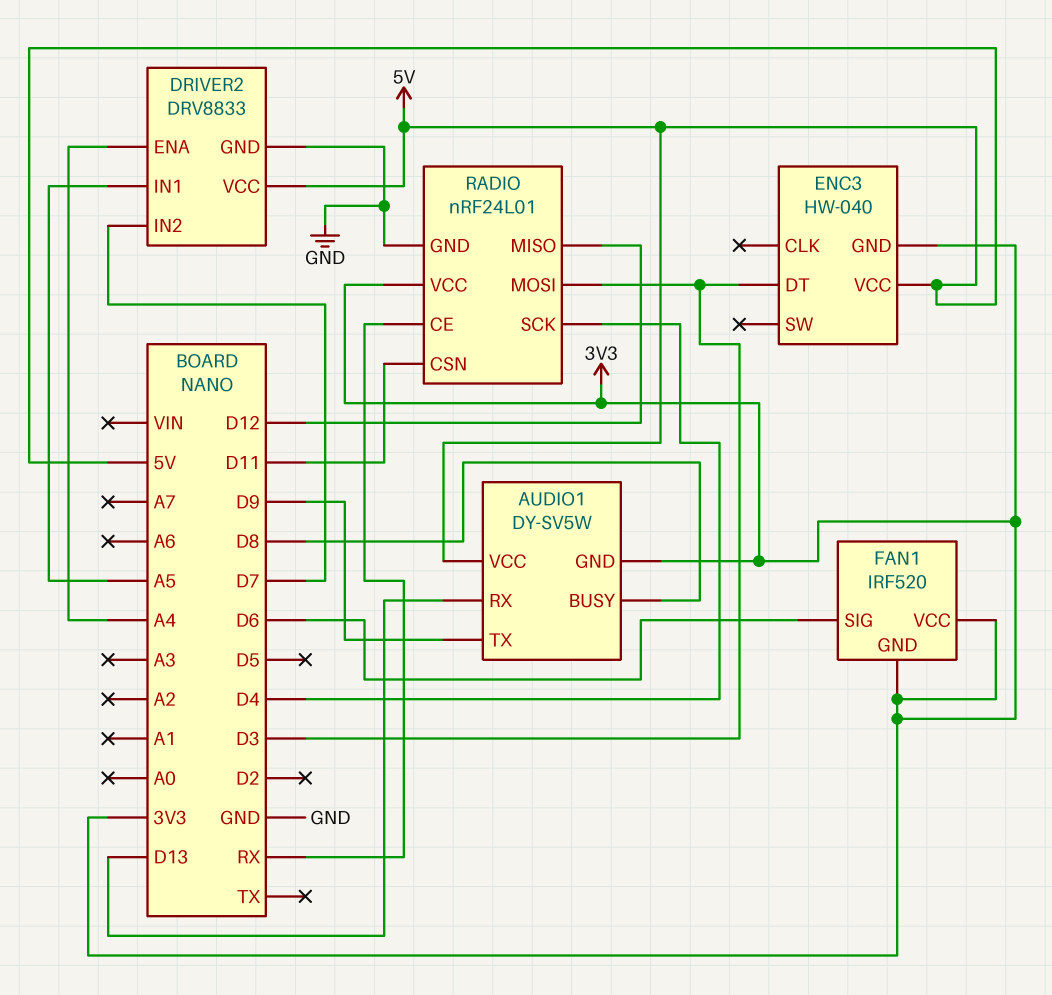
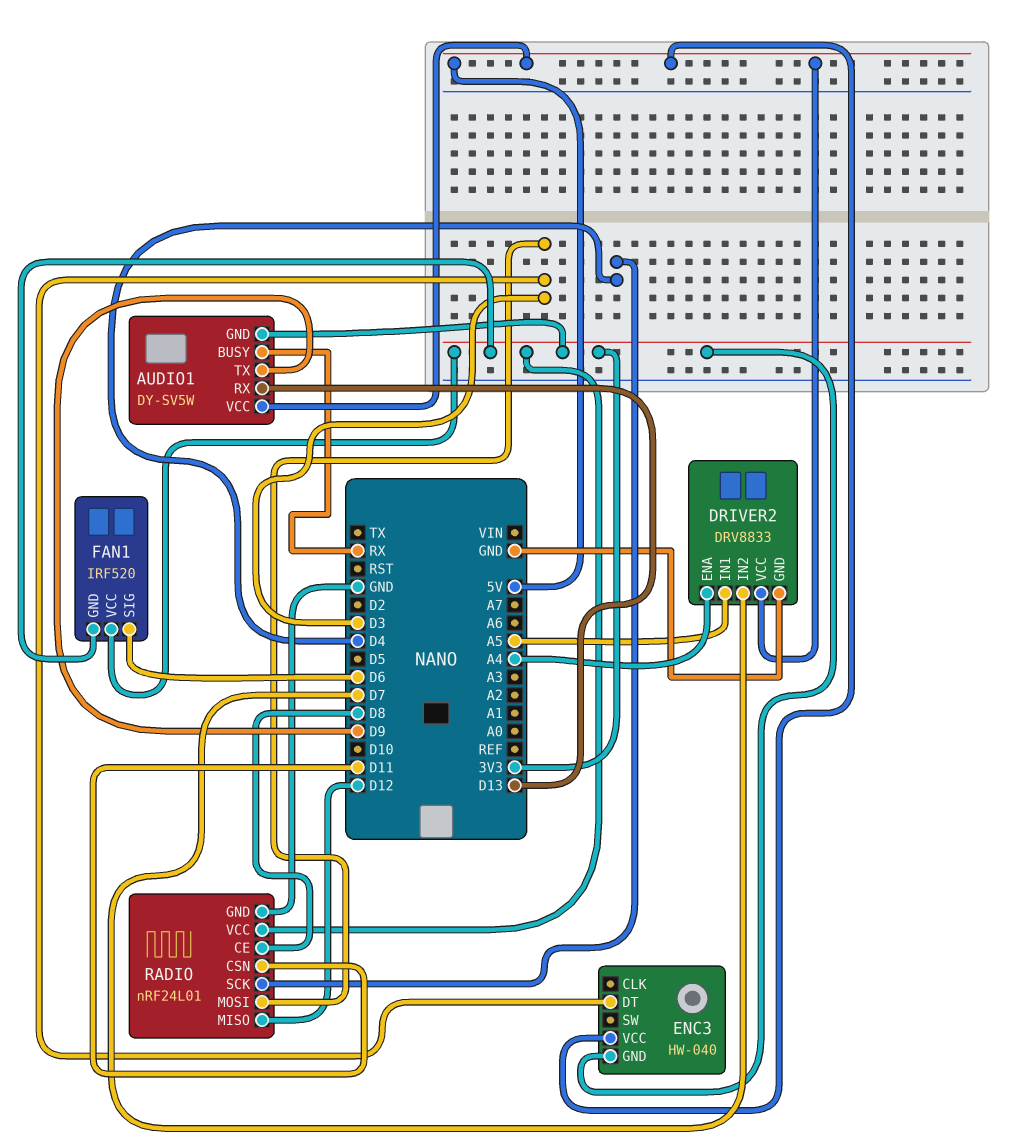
AUDIO1 pin BUSY: D8 -> RX
RADIO pin CE: RX -> D8

